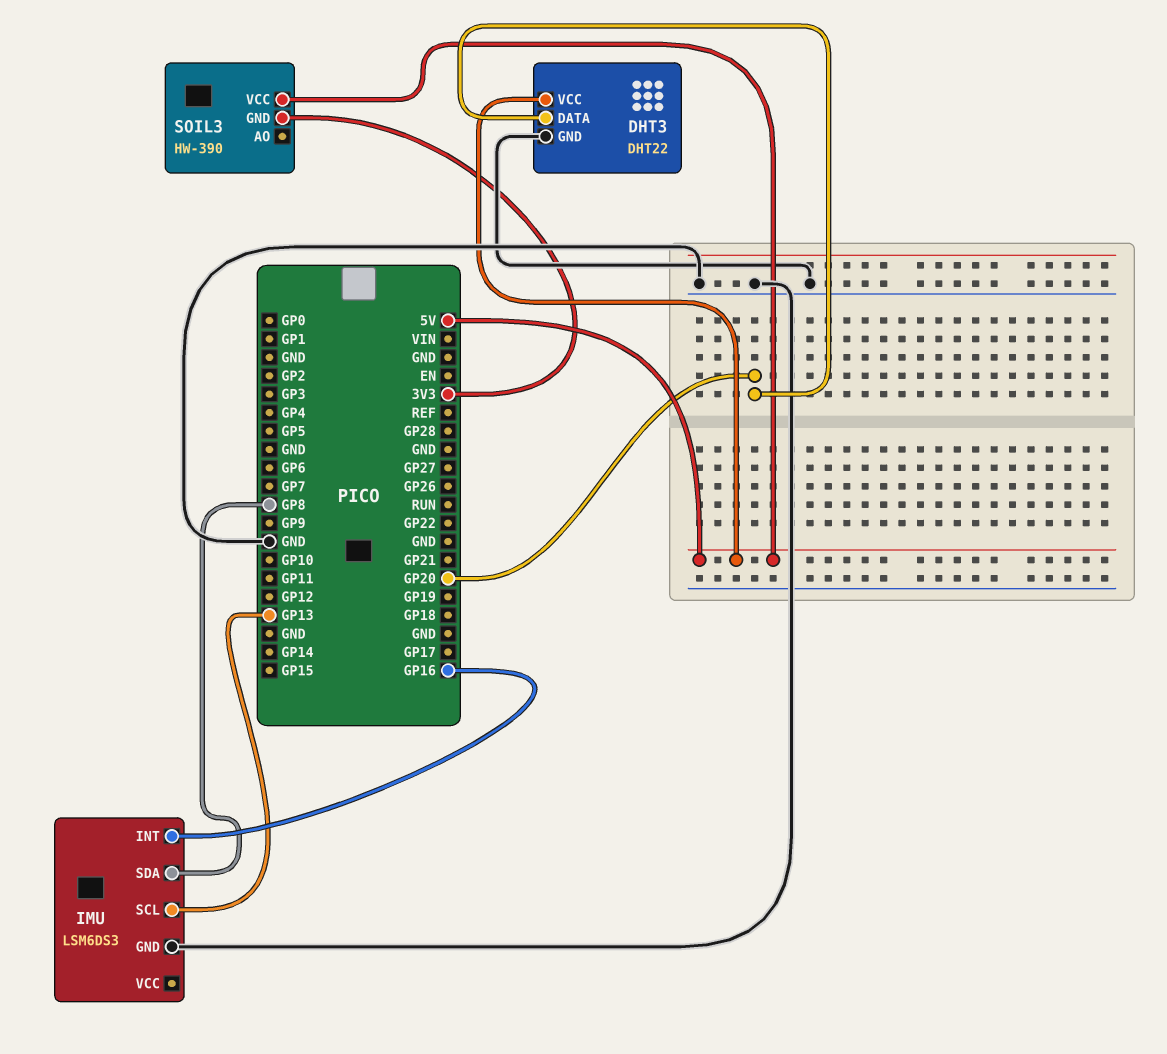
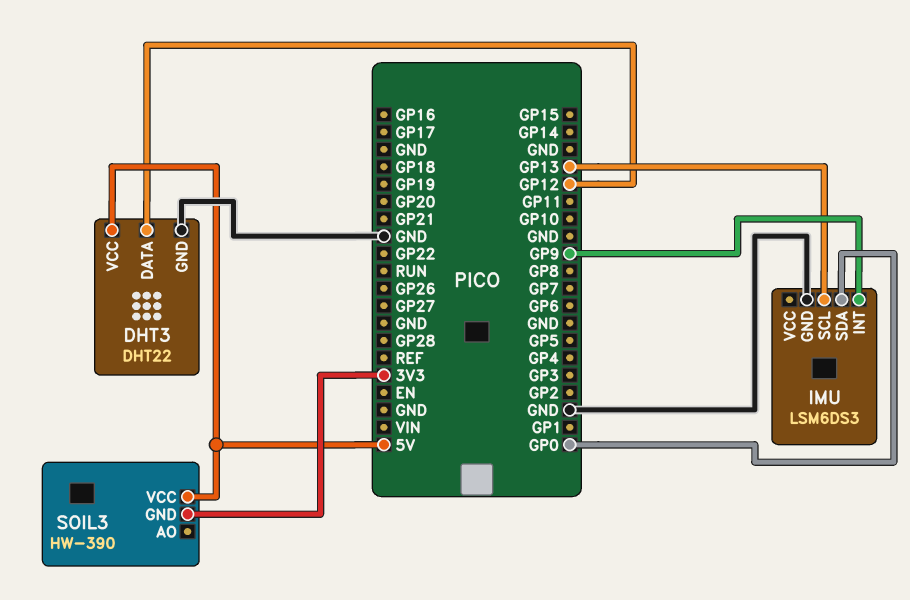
DHT3 pin DATA: GP20 -> GP12
IMU pin INT: GP16 -> GP9
IMU pin SDA: GP8 -> GP0

